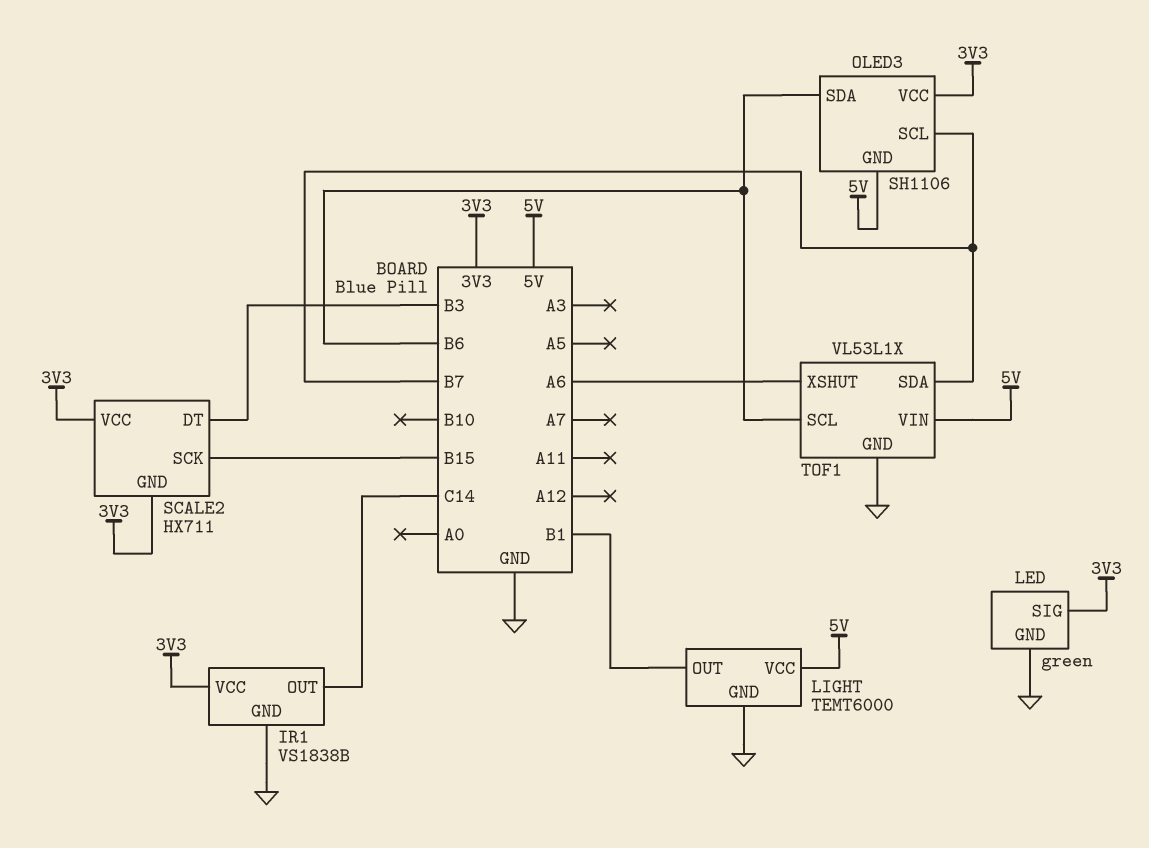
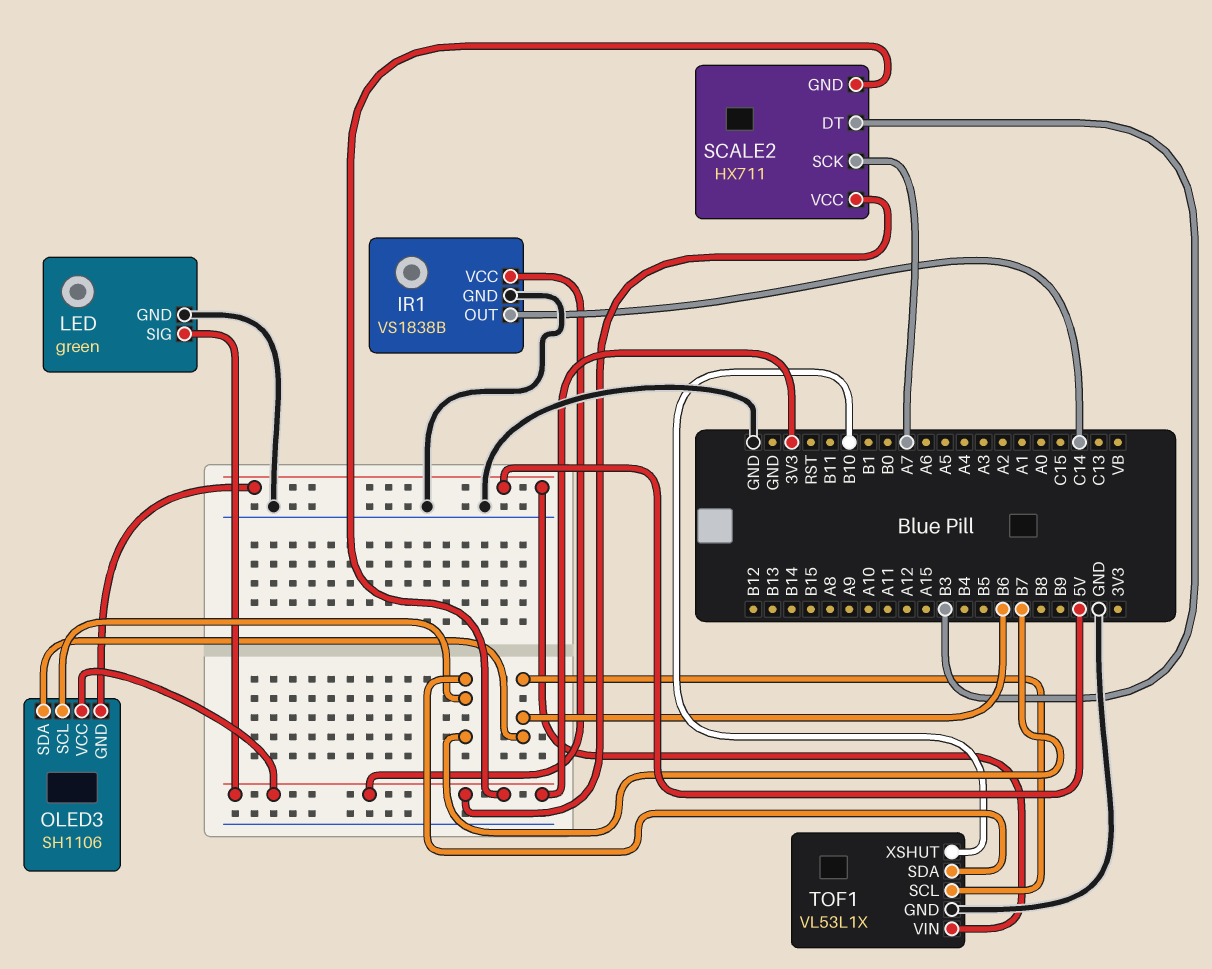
LIGHT: TEMT6000 -> none
LIGHT pin GND: GND -> none
LIGHT pin OUT: B1 -> none
LIGHT pin VCC: 5V -> none
SCALE2 pin SCK: B15 -> A7
TOF1 pin XSHUT: A6 -> B10

